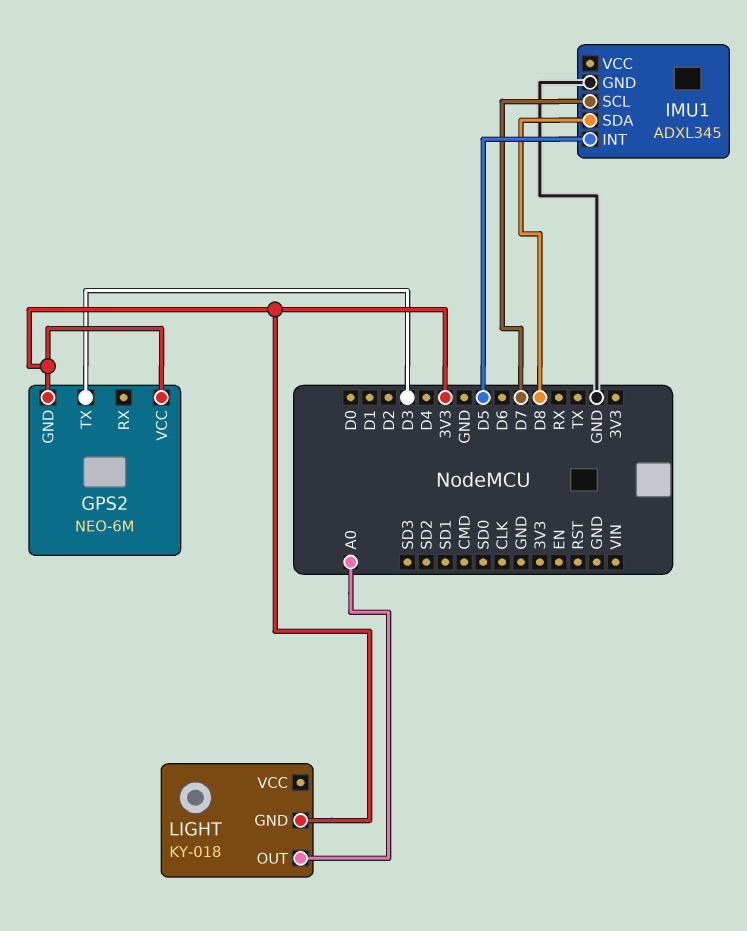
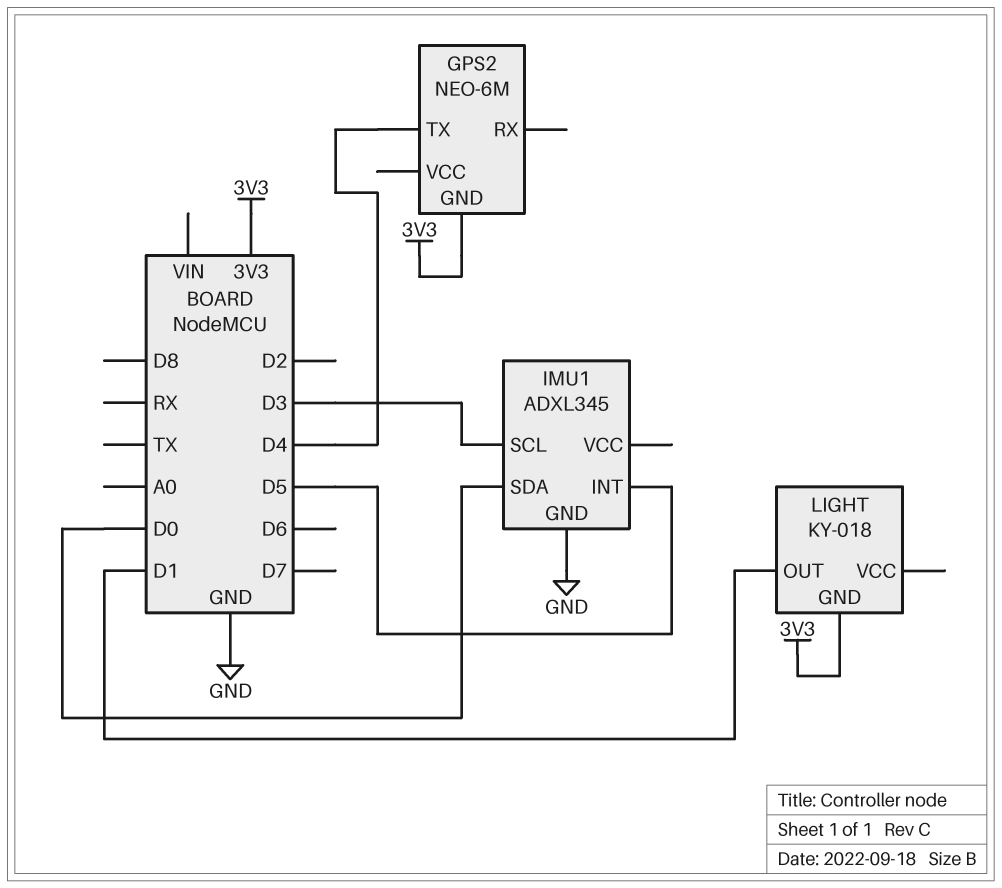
GPS2 pin TX: D3 -> D4
GPS2 pin VCC: 3V3 -> none
IMU1 pin SCL: D7 -> D3
IMU1 pin SDA: D8 -> D0
LIGHT pin OUT: A0 -> D1

